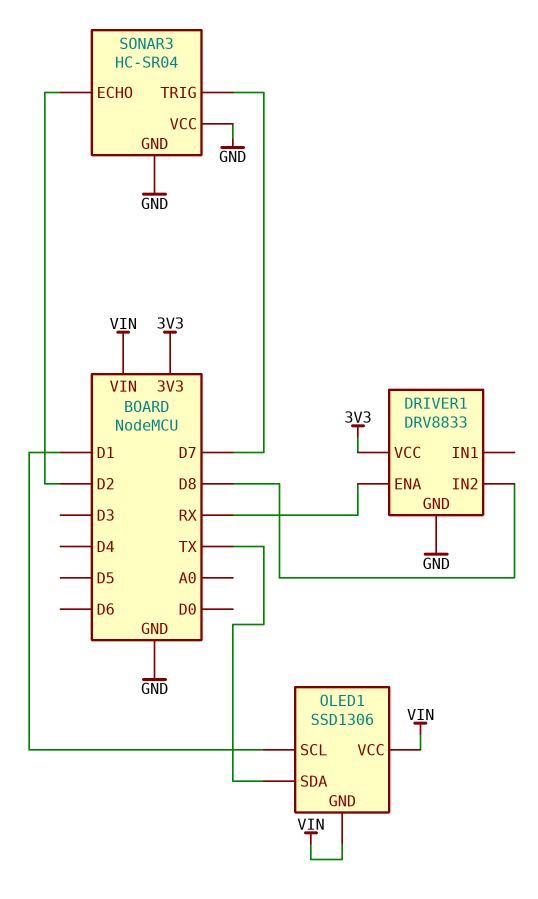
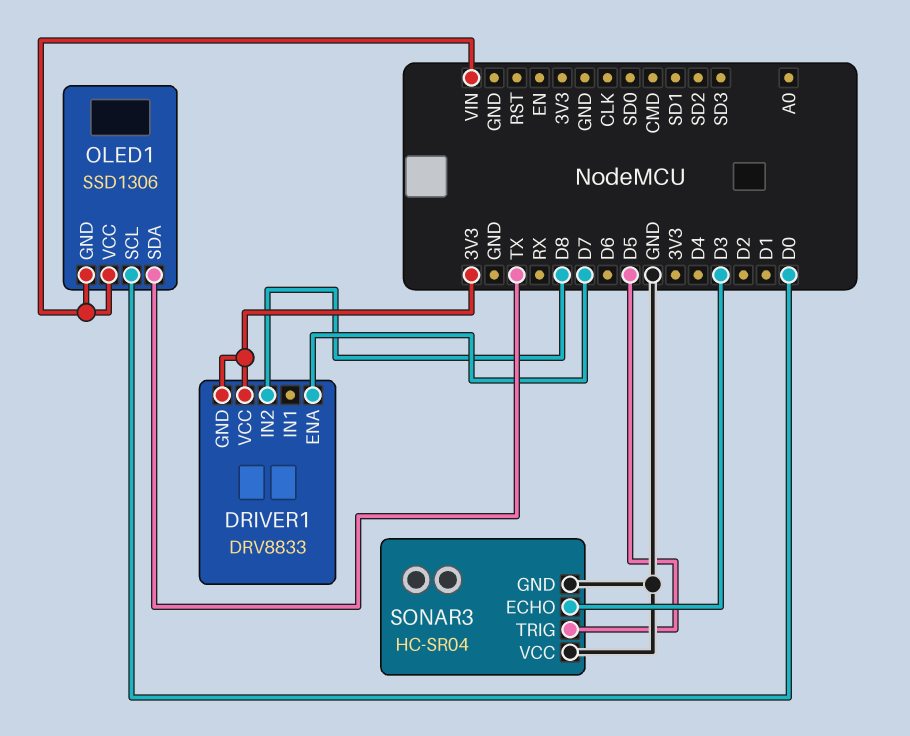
DRIVER1 pin ENA: RX -> D7
DRIVER1 pin GND: GND -> 3V3
OLED1 pin SCL: D1 -> D0
SONAR3 pin ECHO: D2 -> D3
SONAR3 pin TRIG: D7 -> D5

